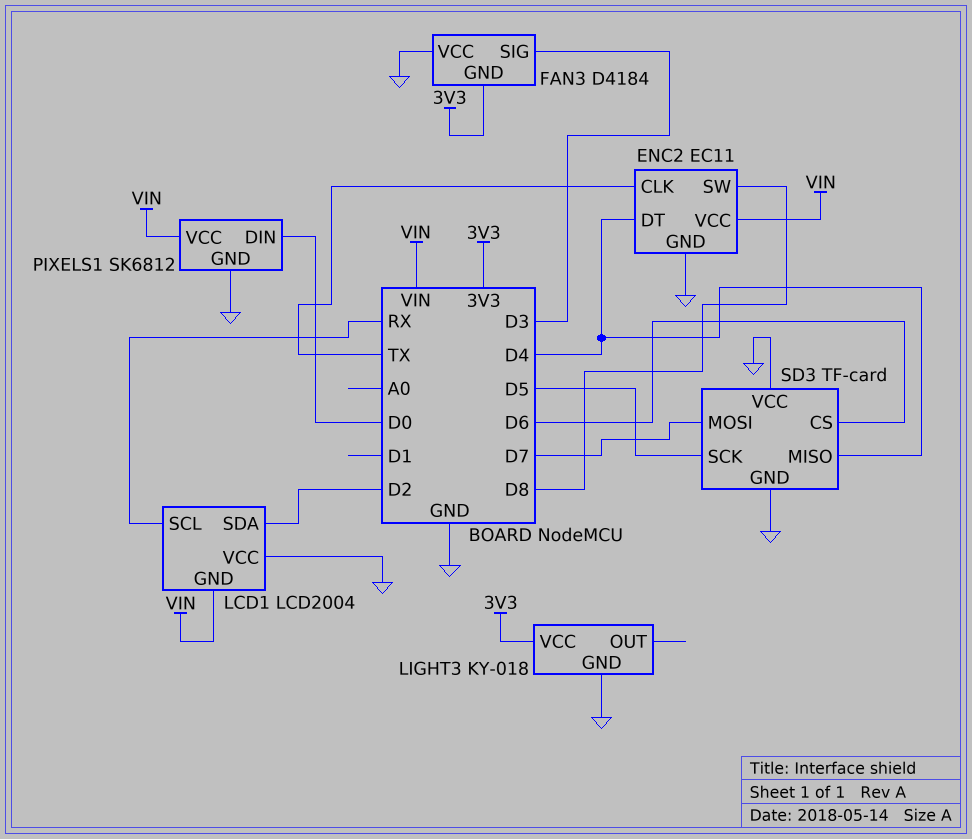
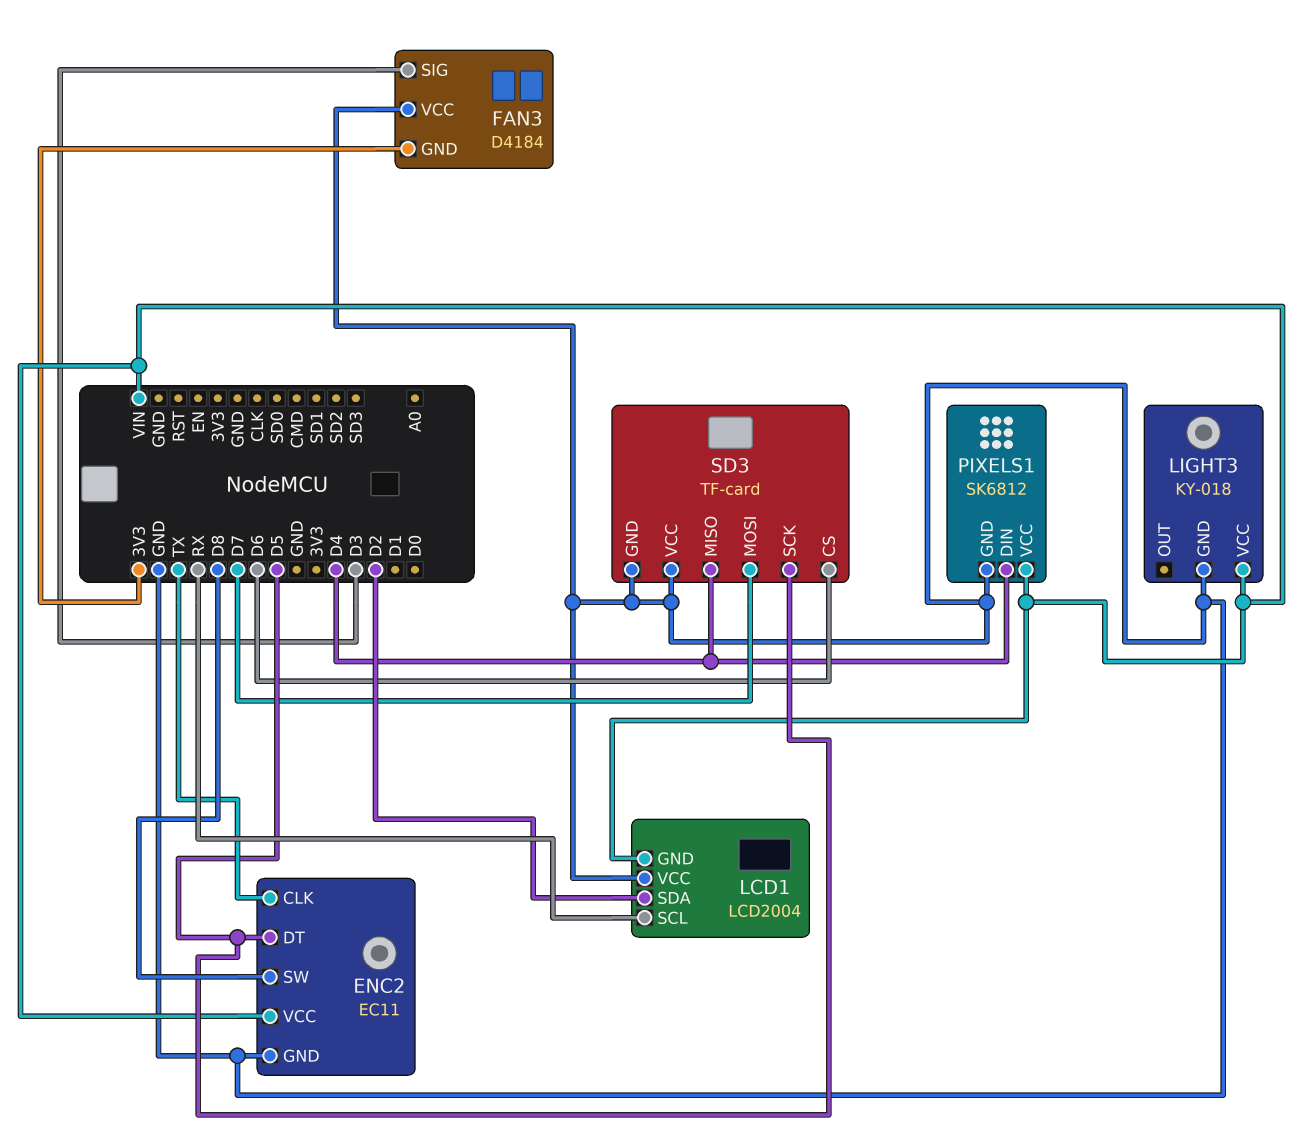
ENC2 pin DT: D4 -> D5
LIGHT3 pin VCC: 3V3 -> VIN
PIXELS1 pin DIN: D0 -> D4

